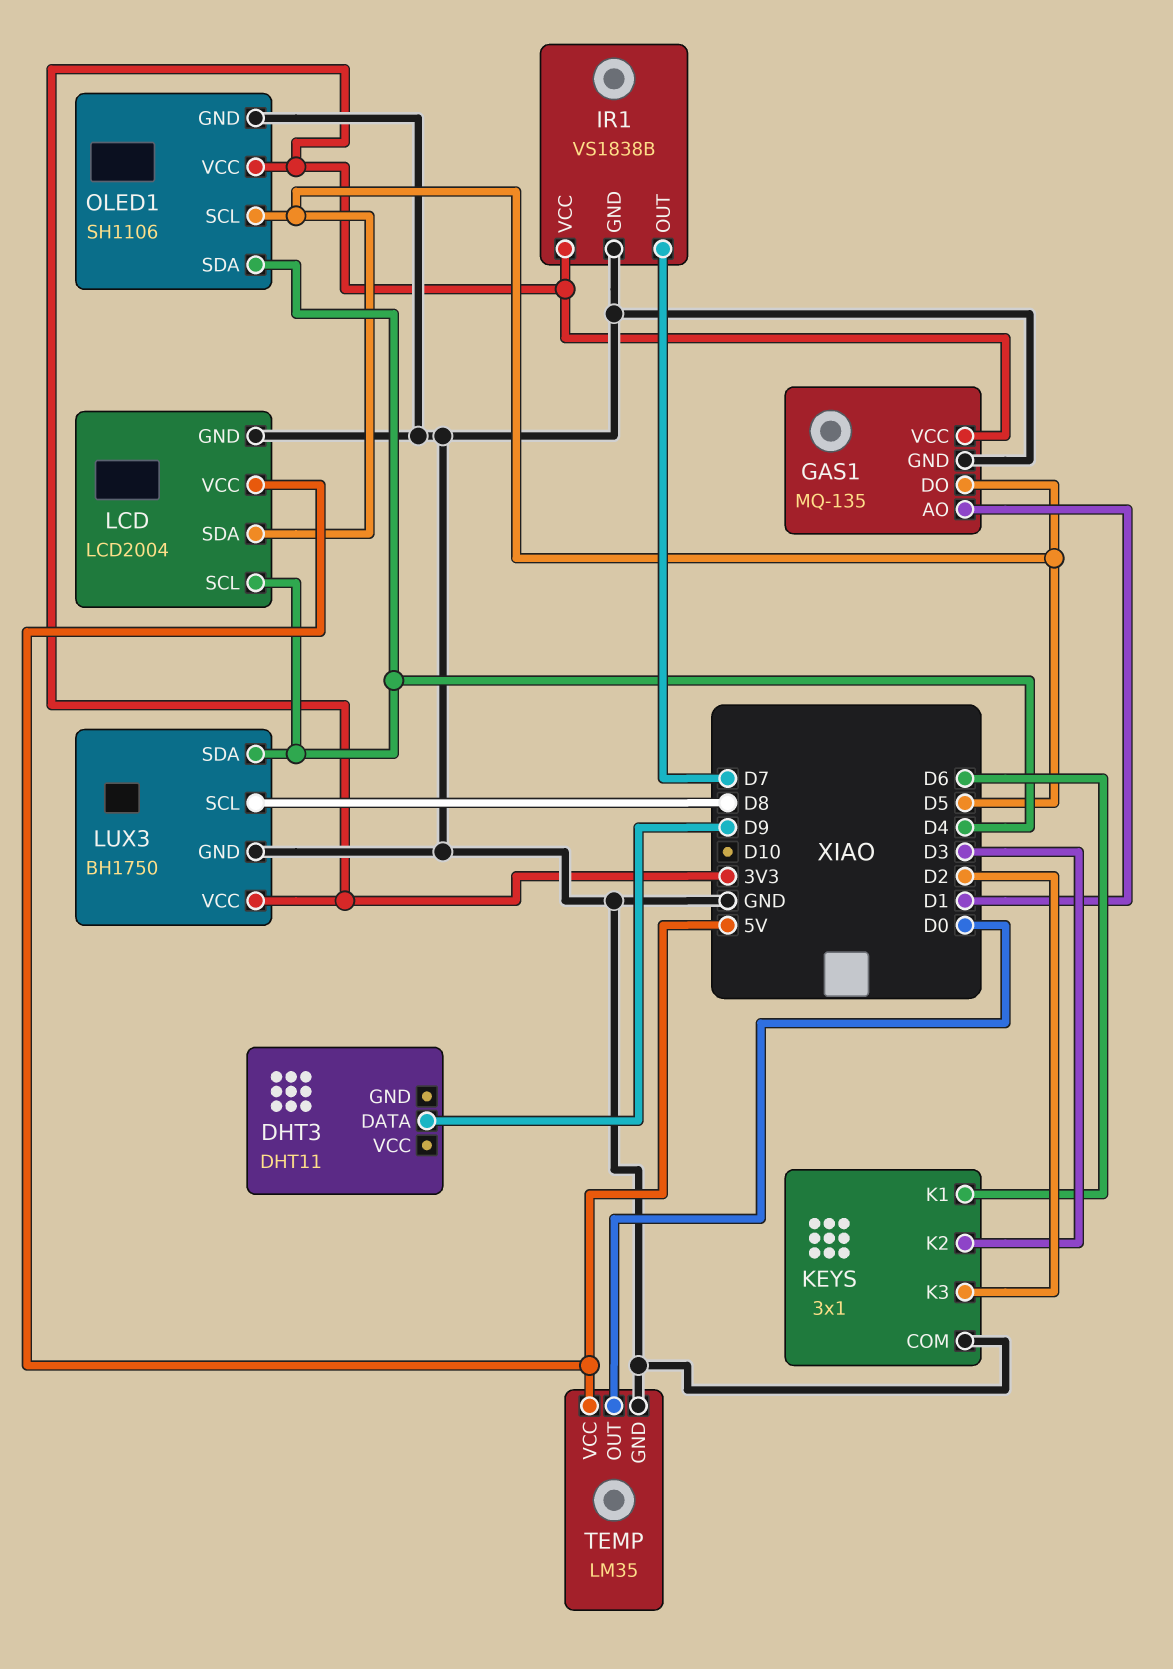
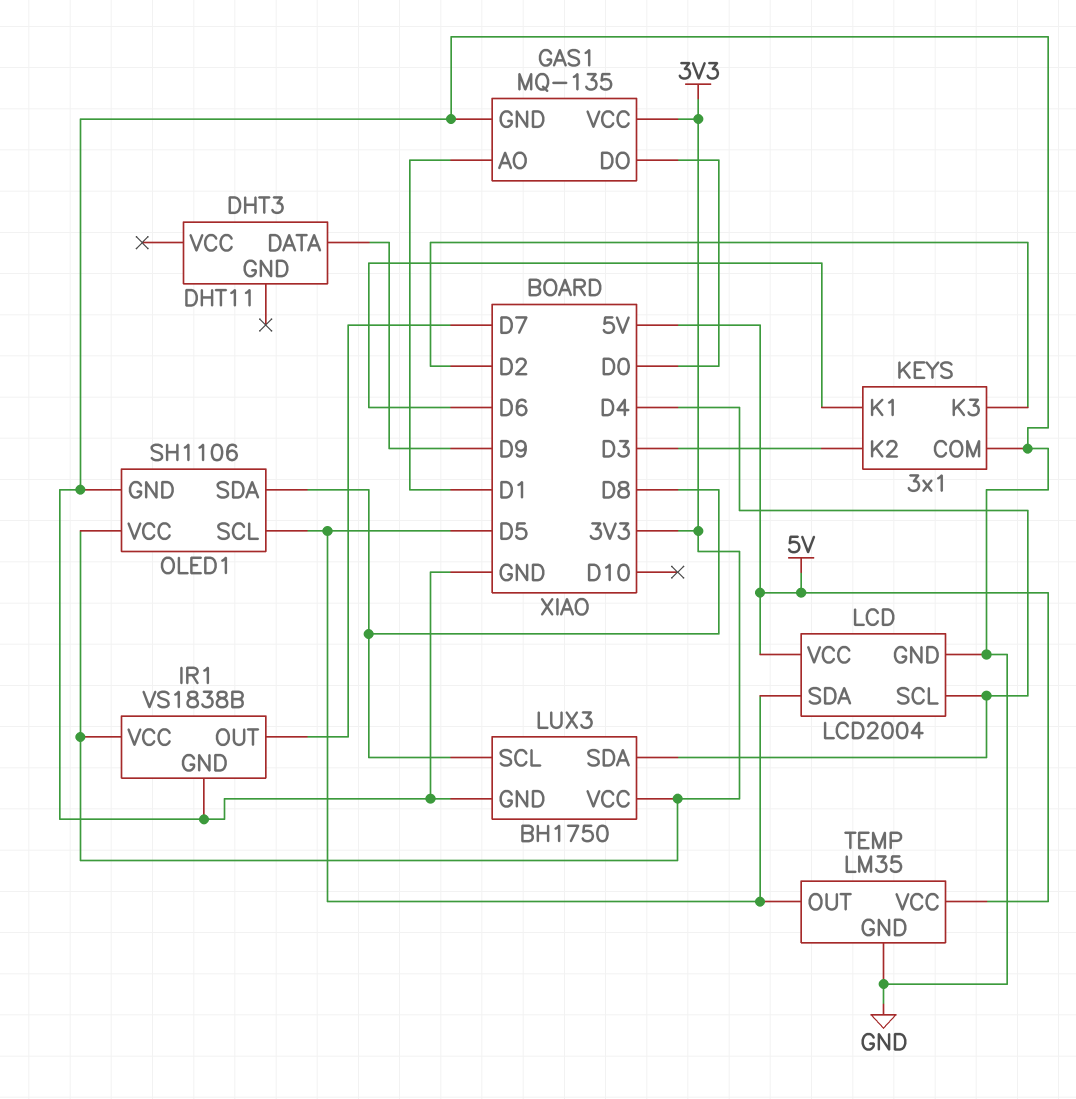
GAS1 pin DO: D5 -> D0
OLED1 pin SDA: D4 -> D8
TEMP pin OUT: D0 -> D5

